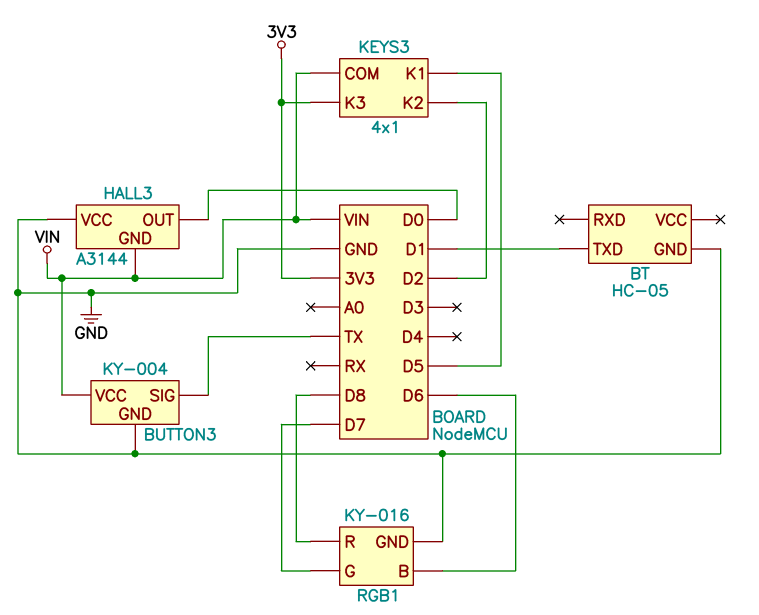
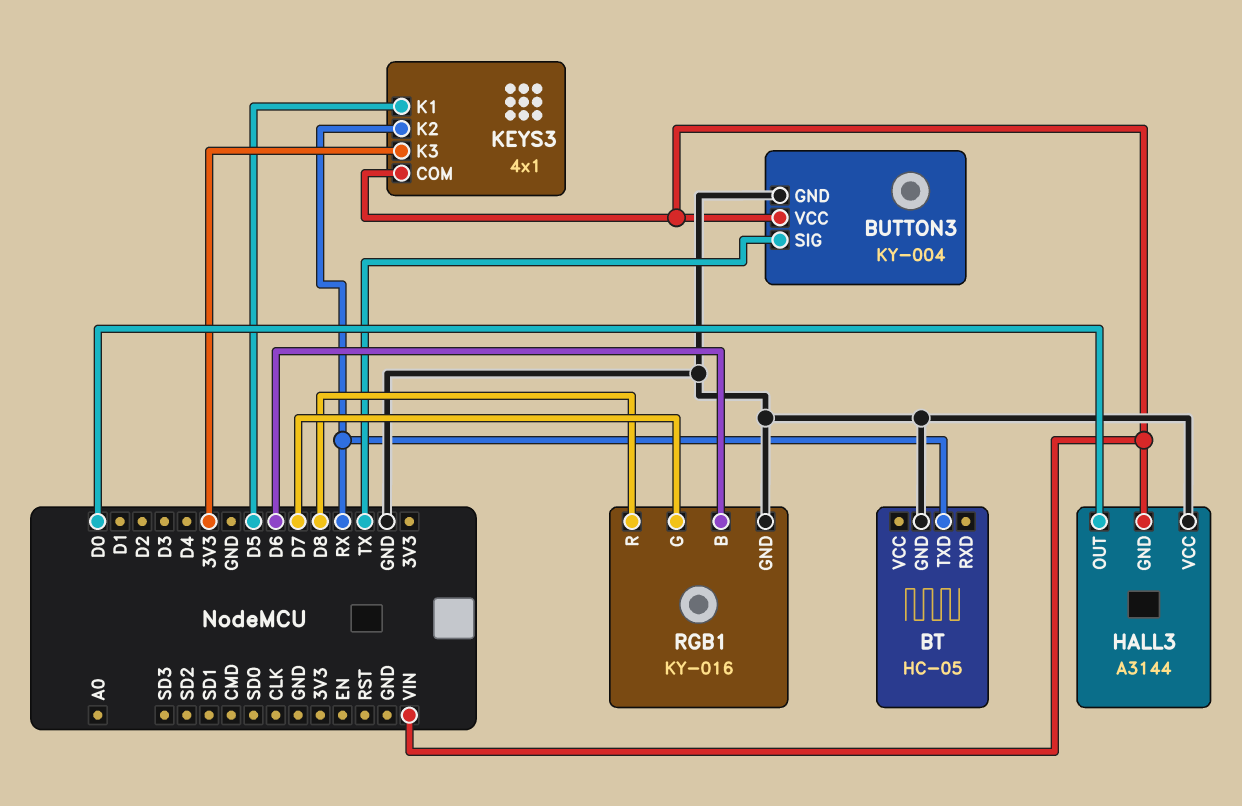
BT pin TXD: D1 -> RX
KEYS3 pin K2: D2 -> RX

